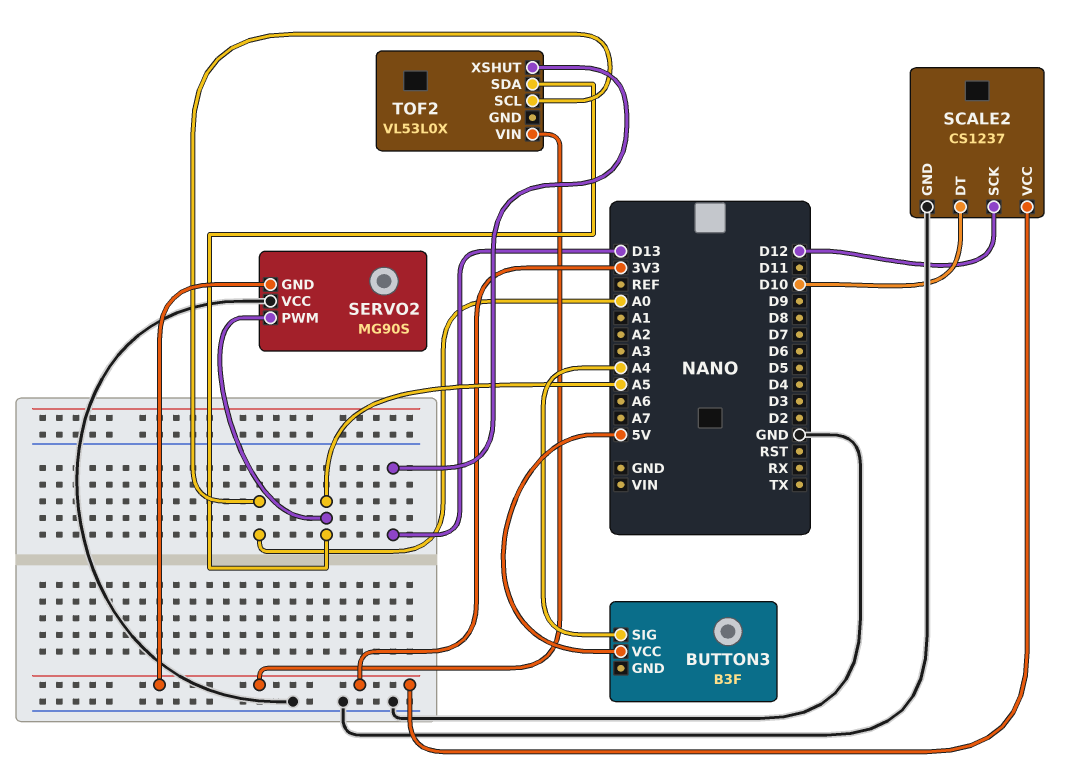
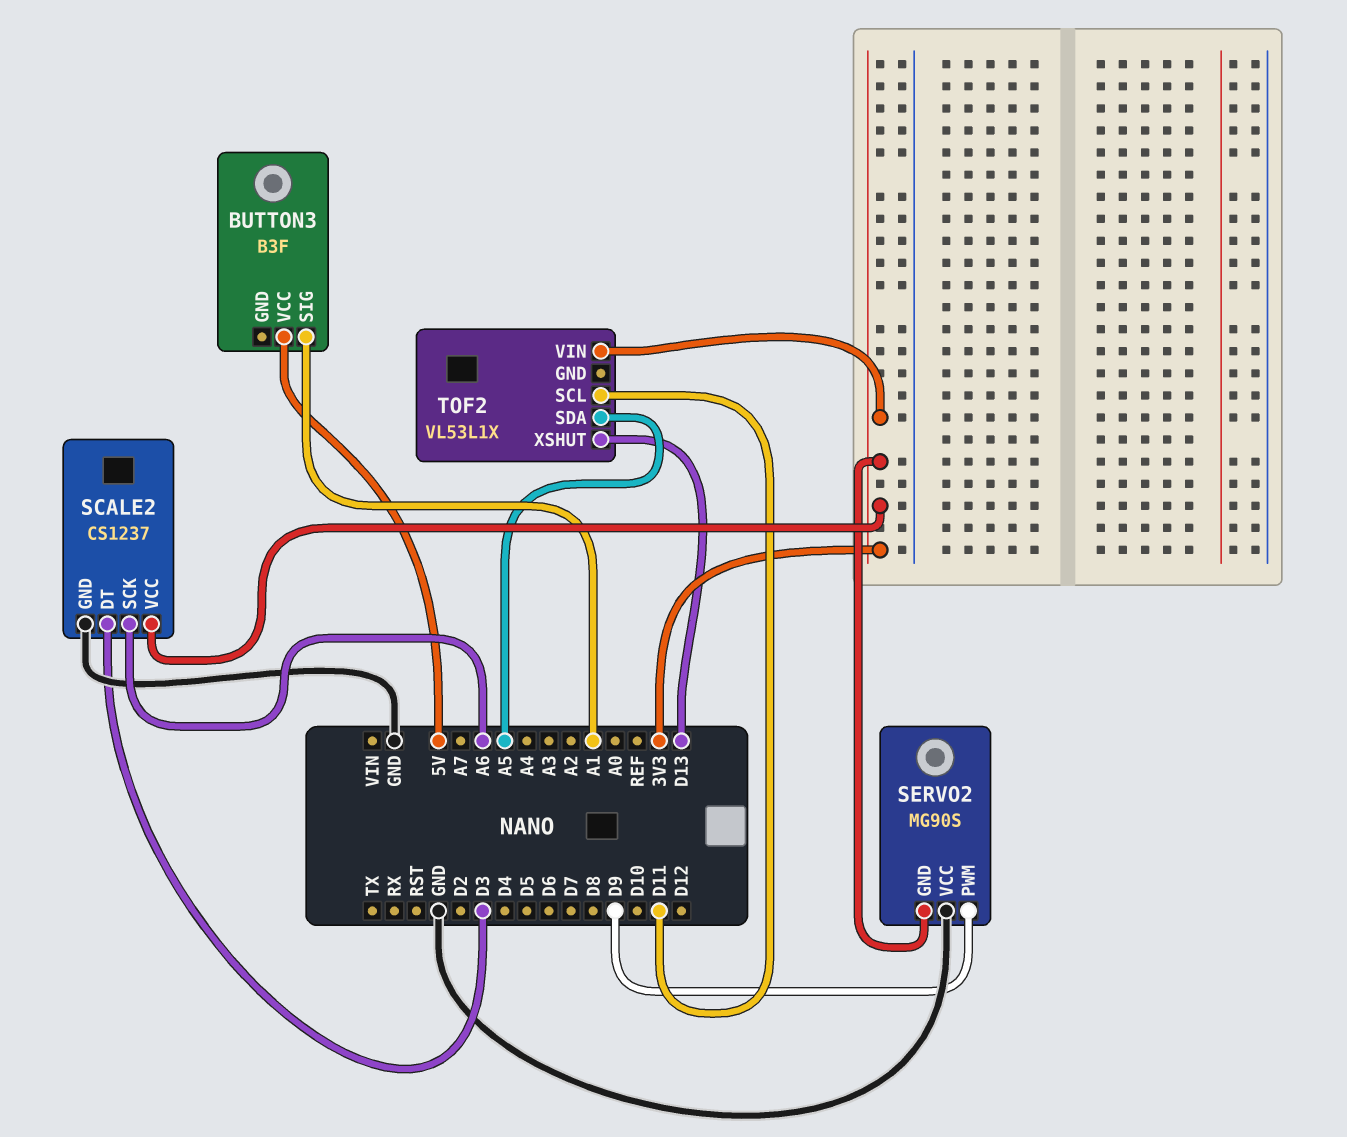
BUTTON3 pin SIG: A4 -> A1
SCALE2 pin DT: D10 -> D3
SCALE2 pin SCK: D12 -> A6
SERVO2 pin PWM: A5 -> D9
TOF2: VL53L0X -> VL53L1X
TOF2 pin SCL: A0 -> D11

